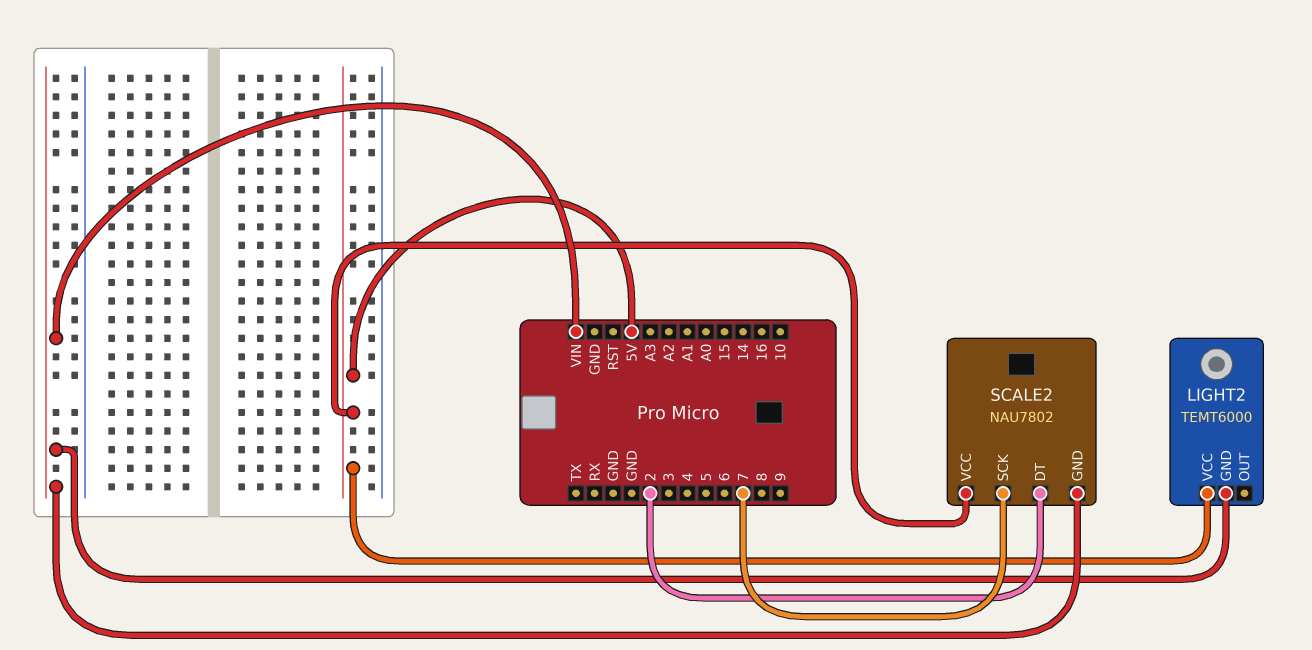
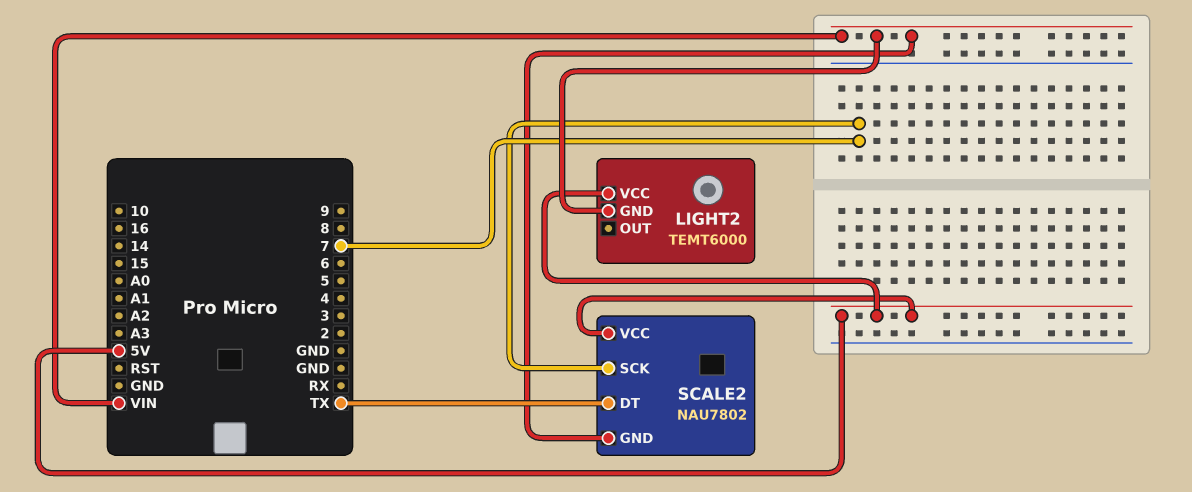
SCALE2 pin DT: 2 -> TX

